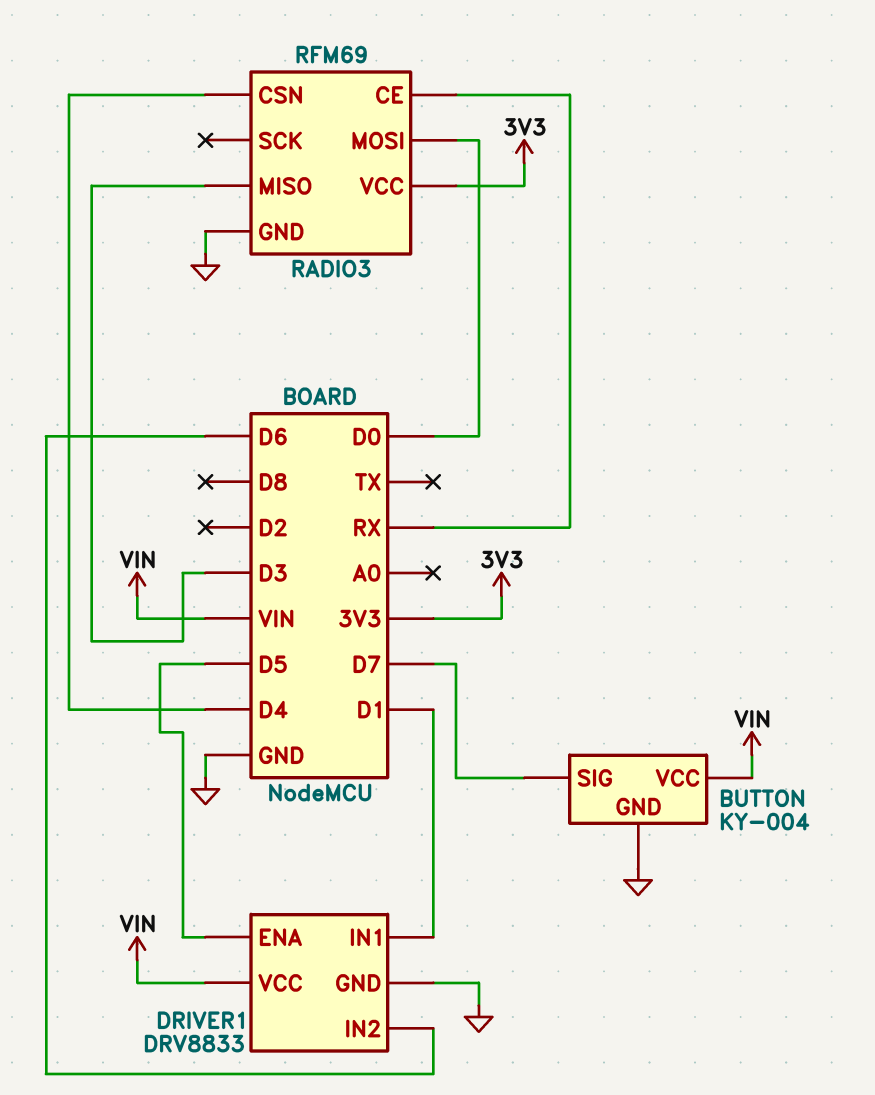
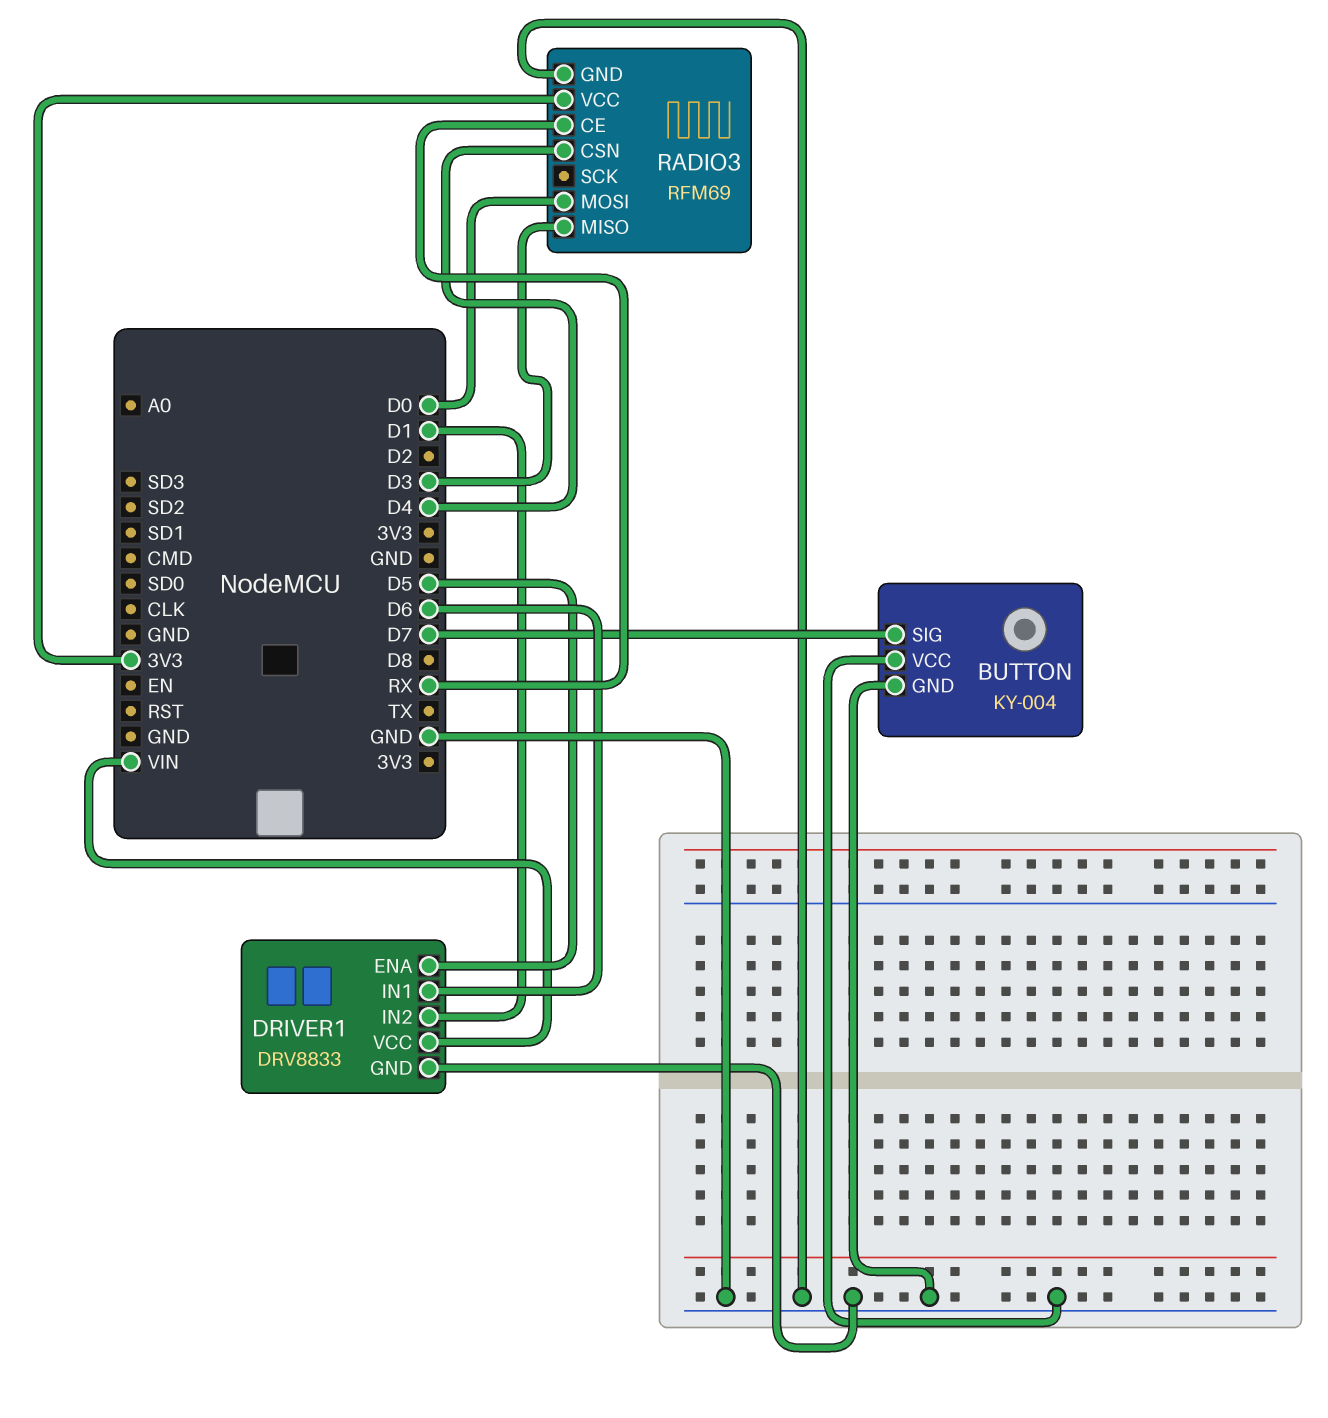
BUTTON pin VCC: VIN -> GND
DRIVER1 pin IN1: D1 -> D6
DRIVER1 pin IN2: D6 -> D1

